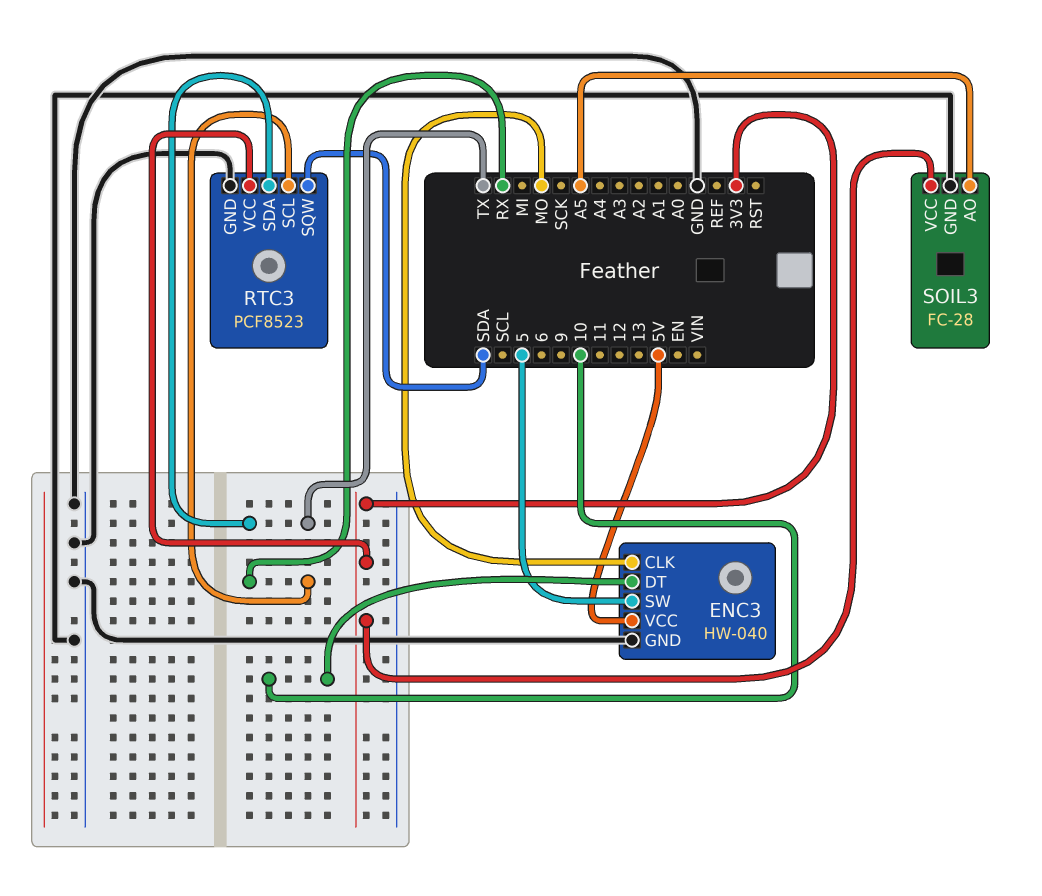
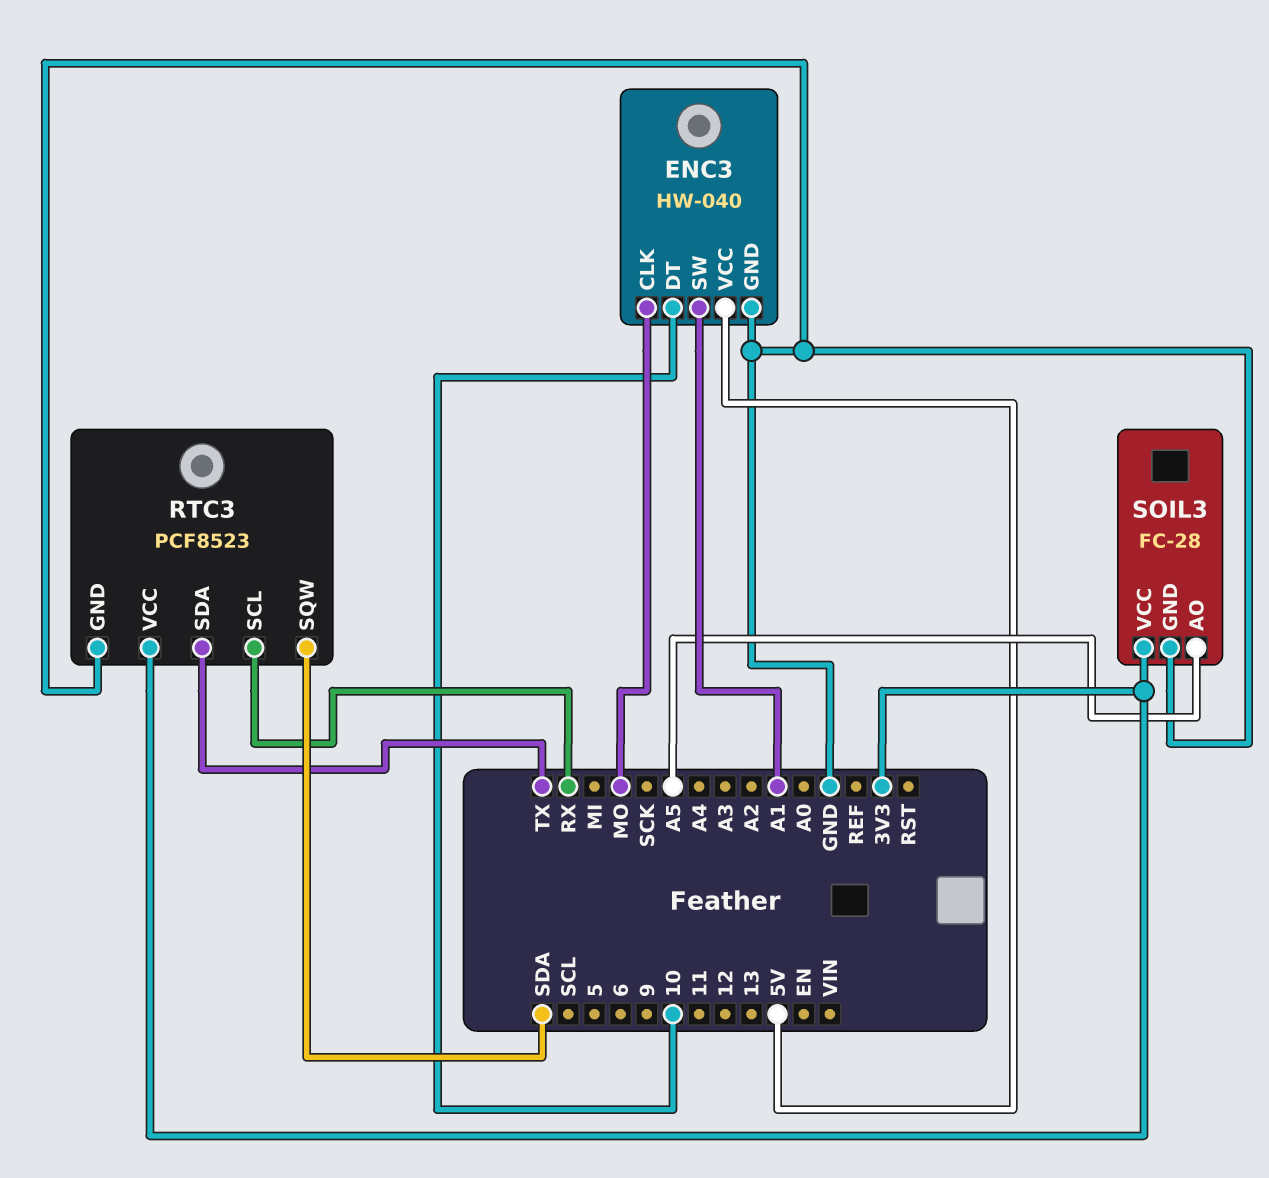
ENC3 pin SW: 5 -> A1

